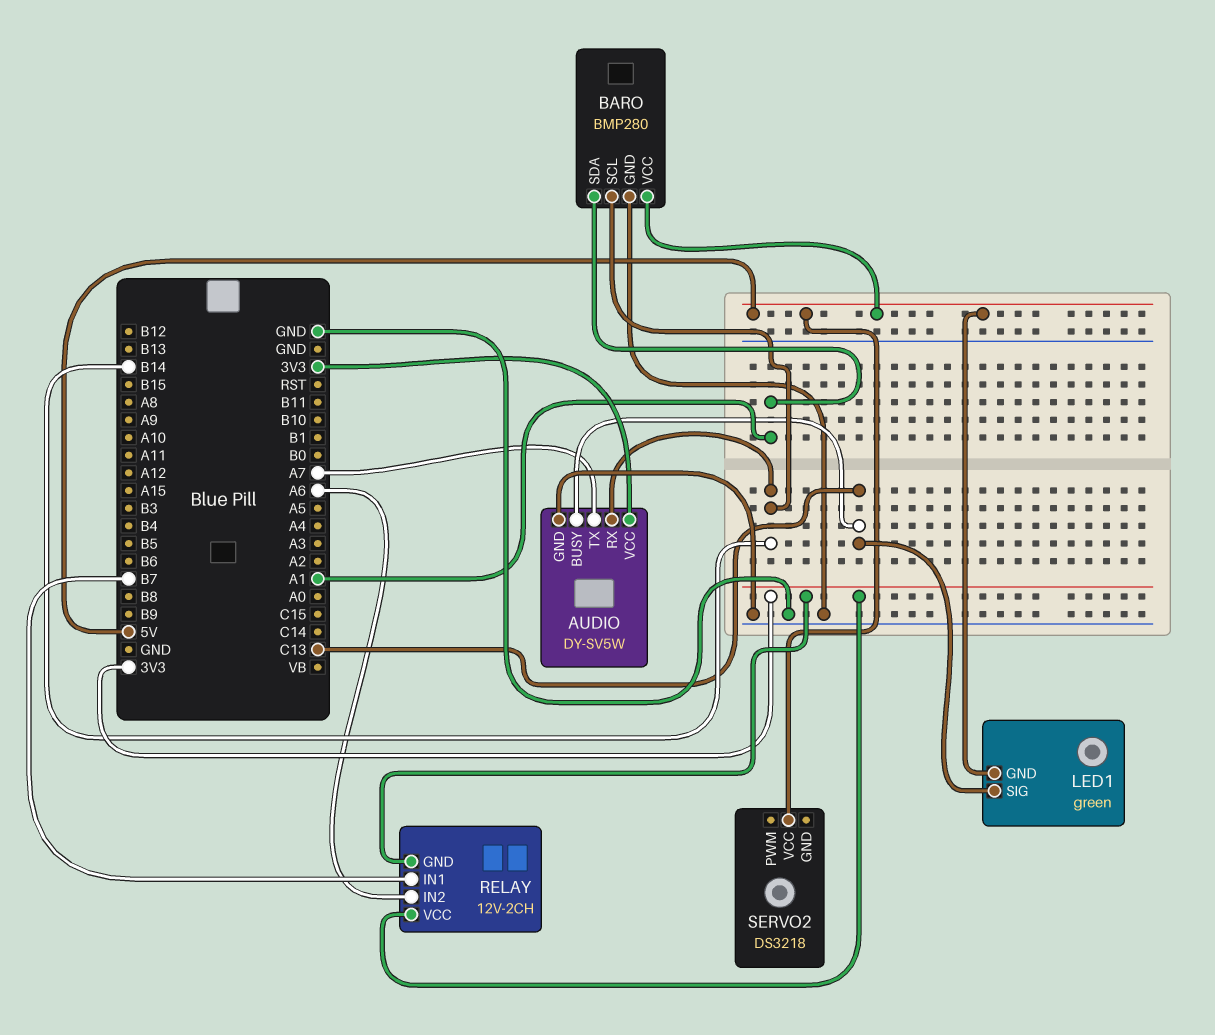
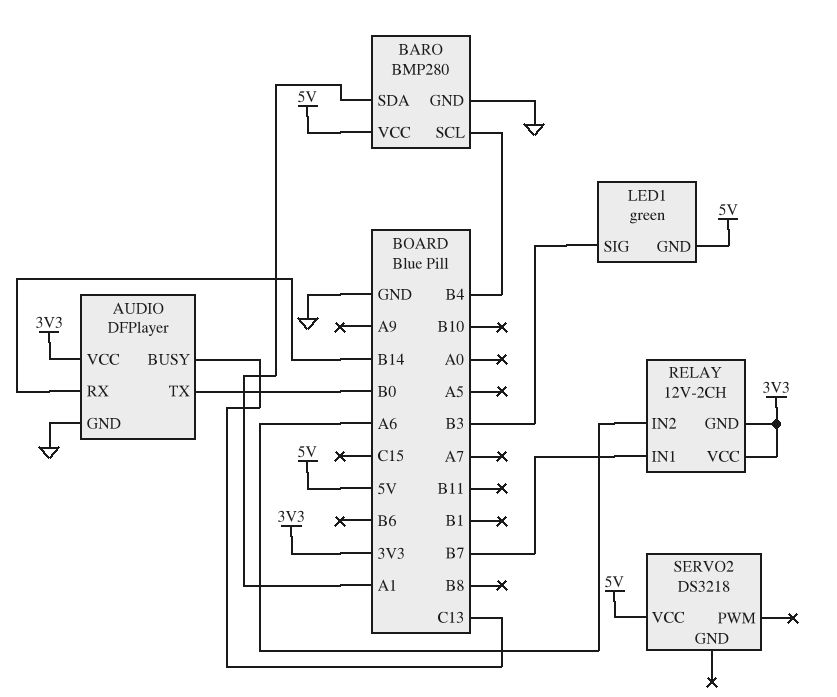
AUDIO: DY-SV5W -> DFPlayer
AUDIO pin TX: A7 -> B0
BARO pin SCL: B14 -> B4
LED1 pin SIG: C13 -> B3

